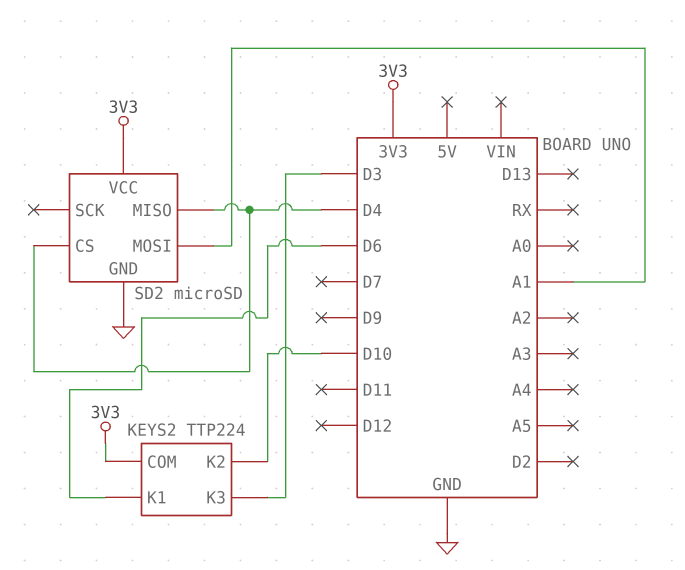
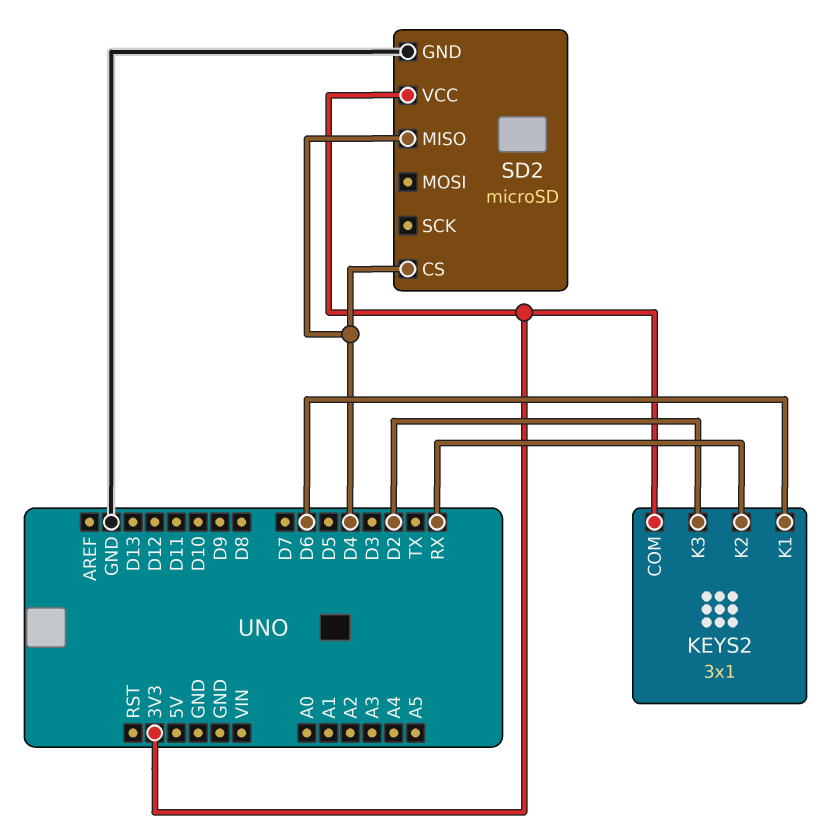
KEYS2: TTP224 -> 3x1
KEYS2 pin K2: D10 -> RX
KEYS2 pin K3: D3 -> D2
SD2 pin MOSI: A1 -> none

